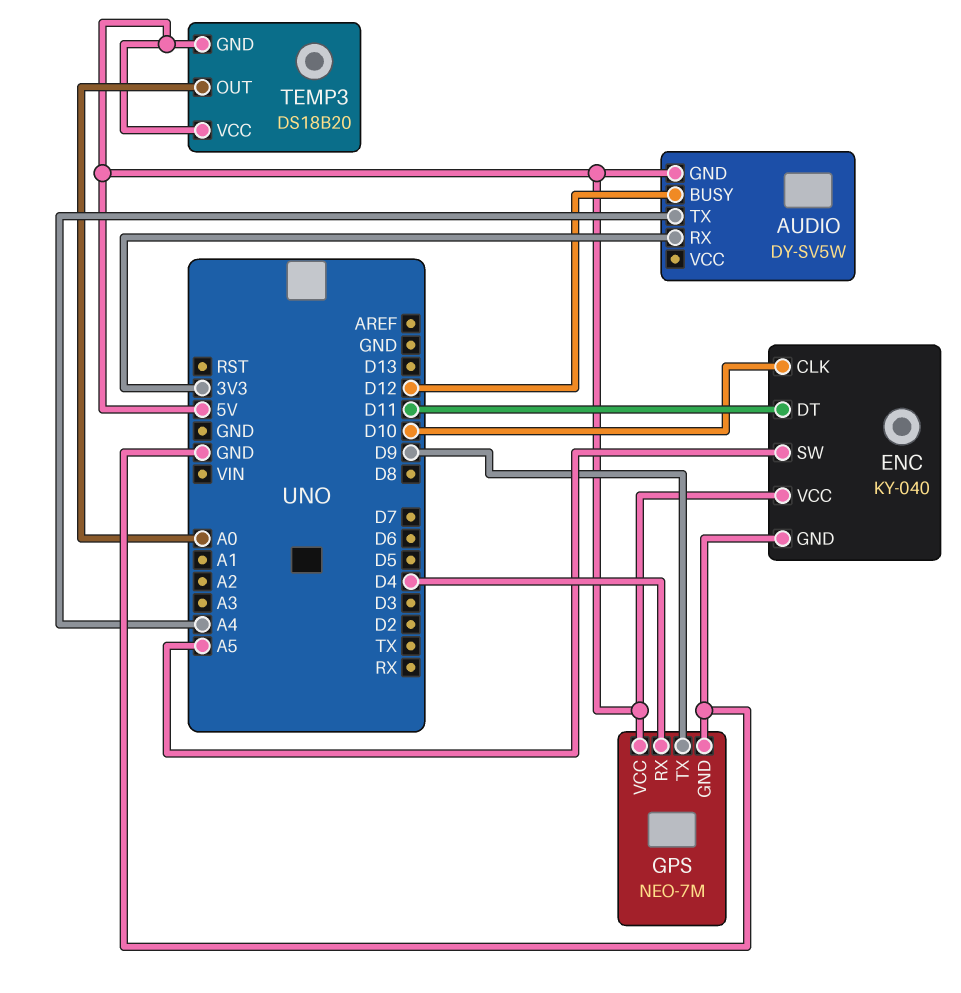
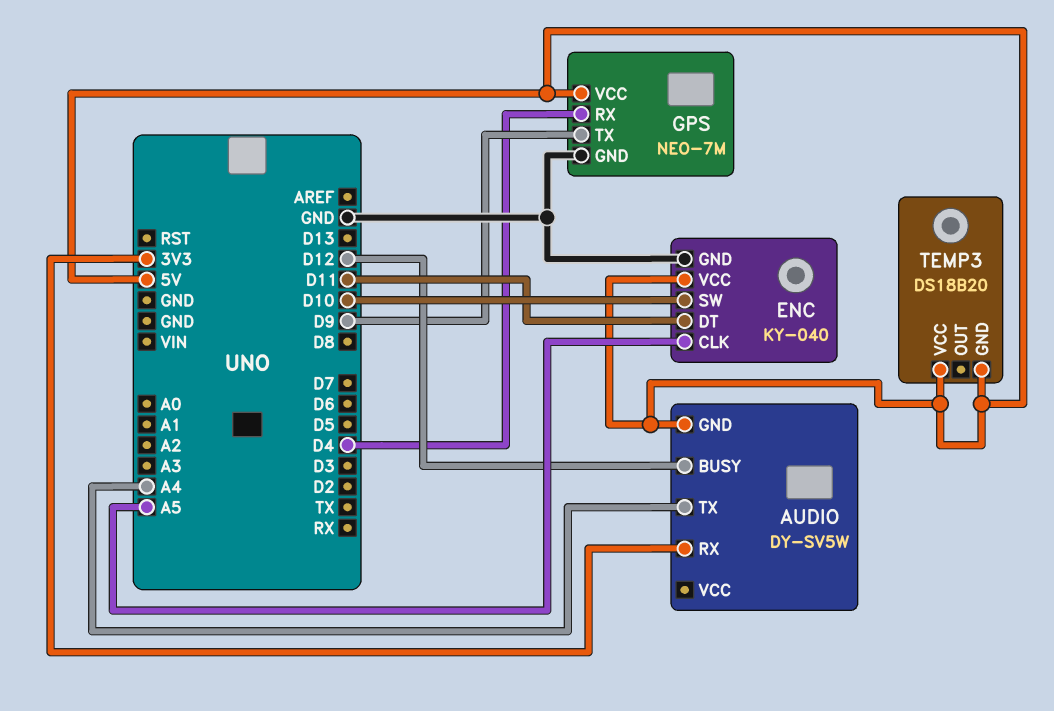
ENC pin CLK: D10 -> A5
ENC pin SW: A5 -> D10
TEMP3 pin OUT: A0 -> none

